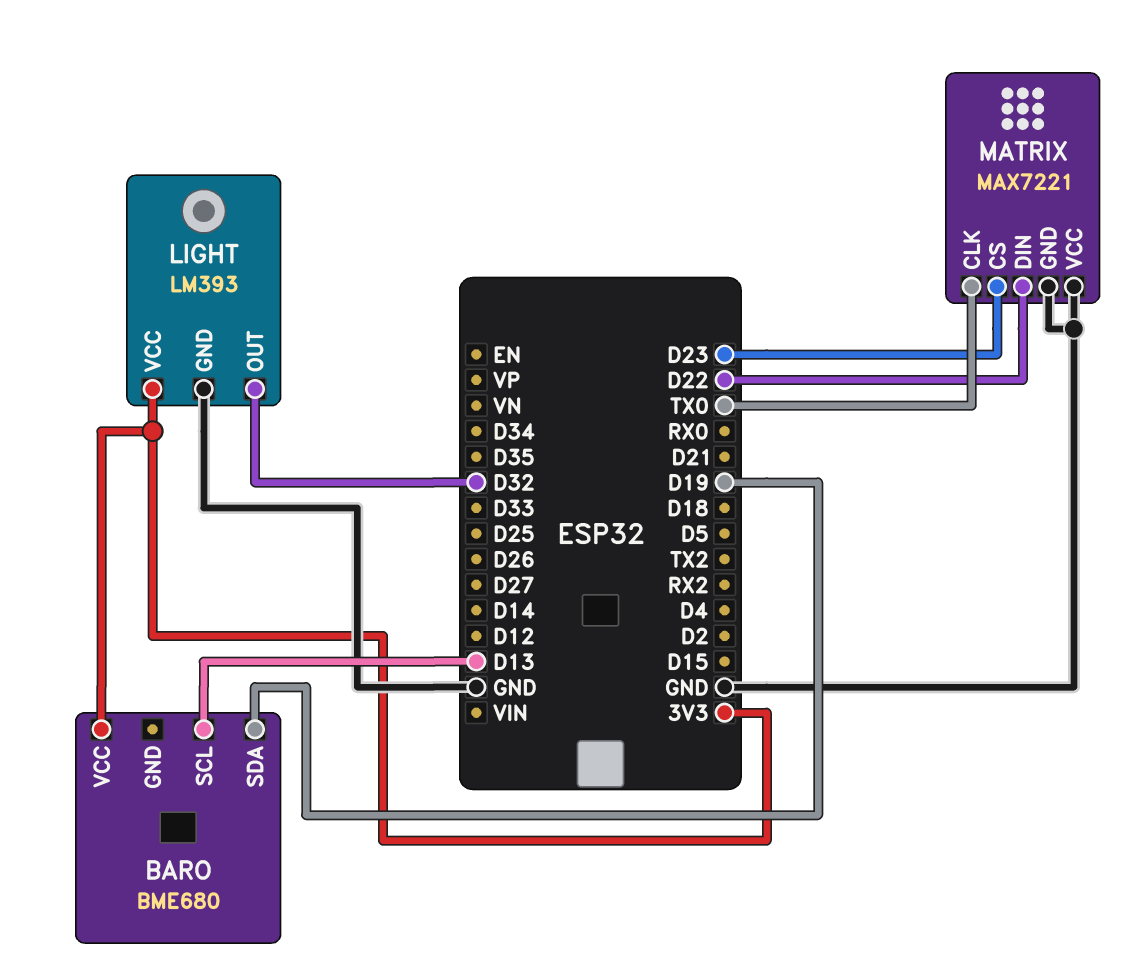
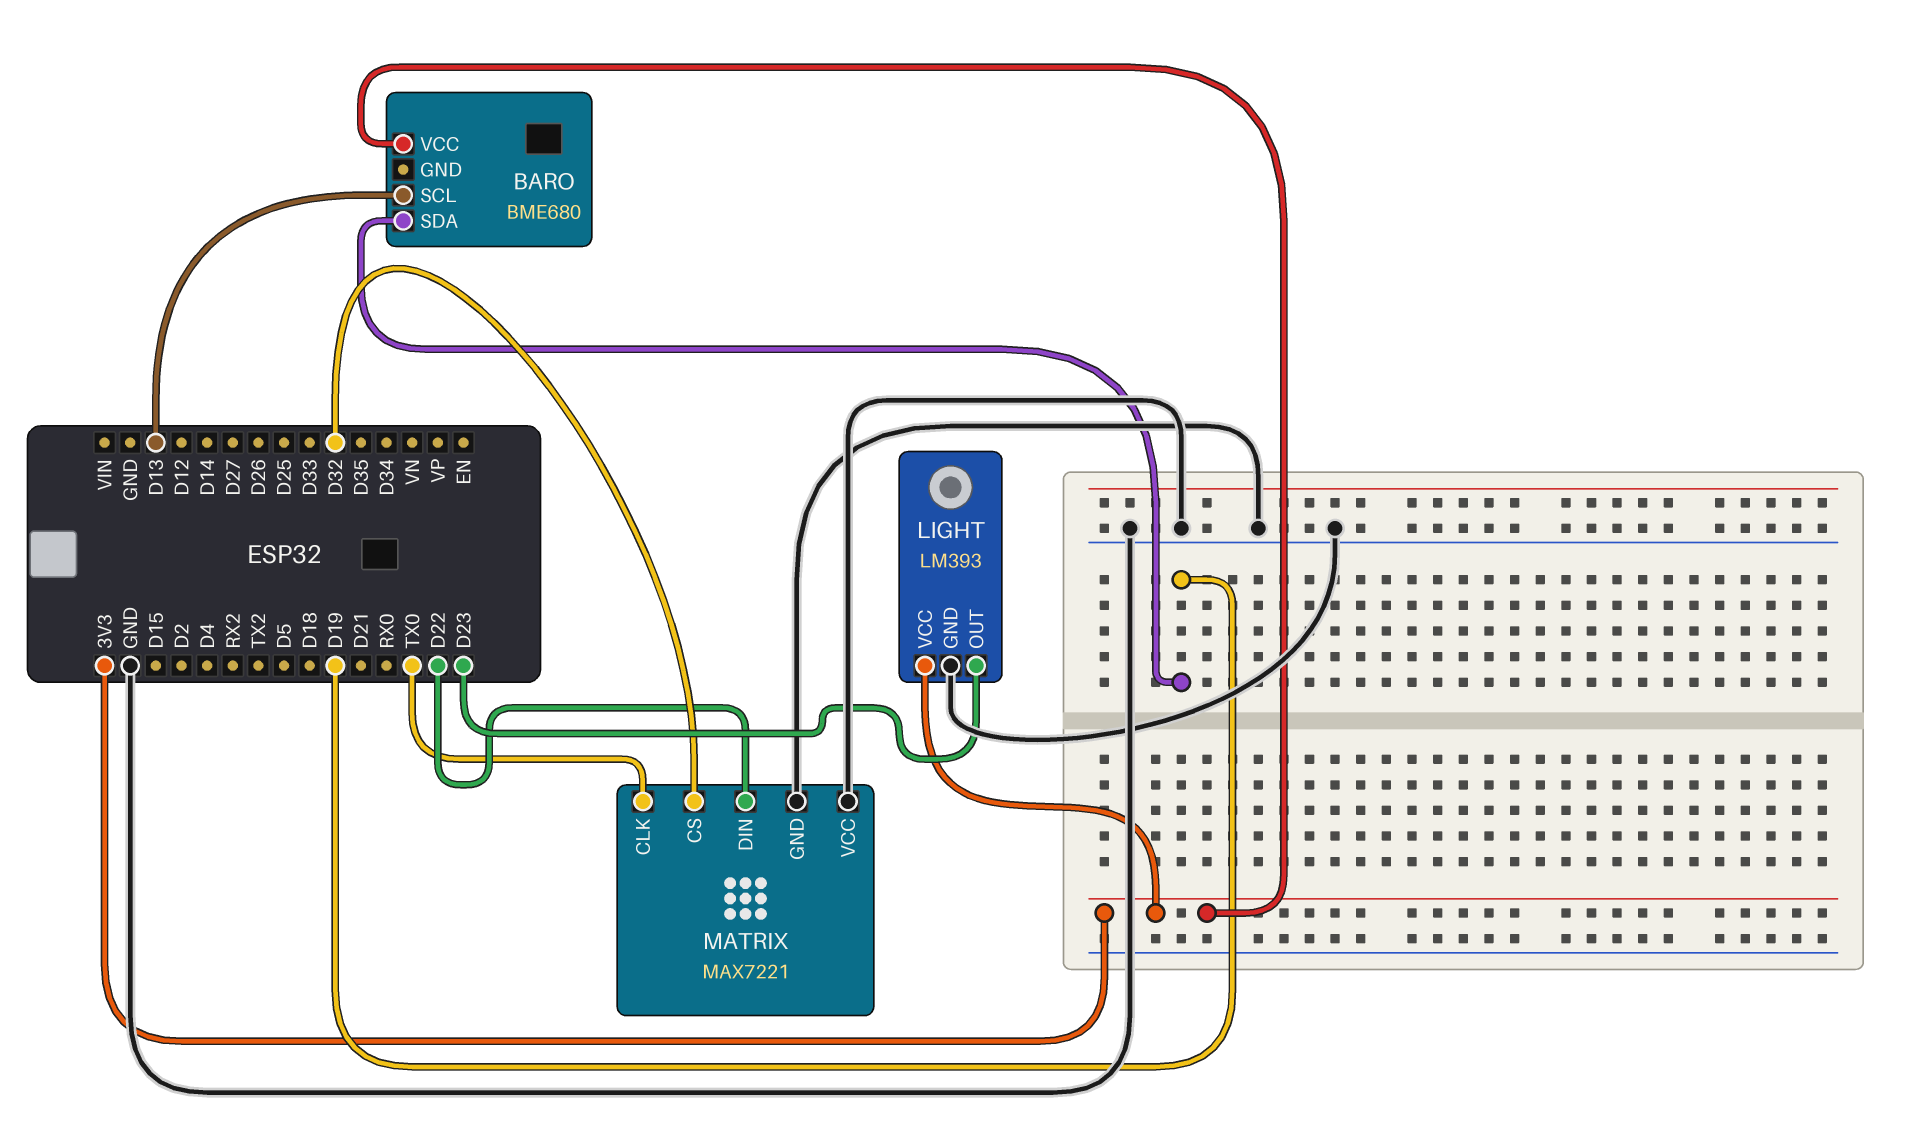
LIGHT pin OUT: D32 -> D23
MATRIX pin CS: D23 -> D32

